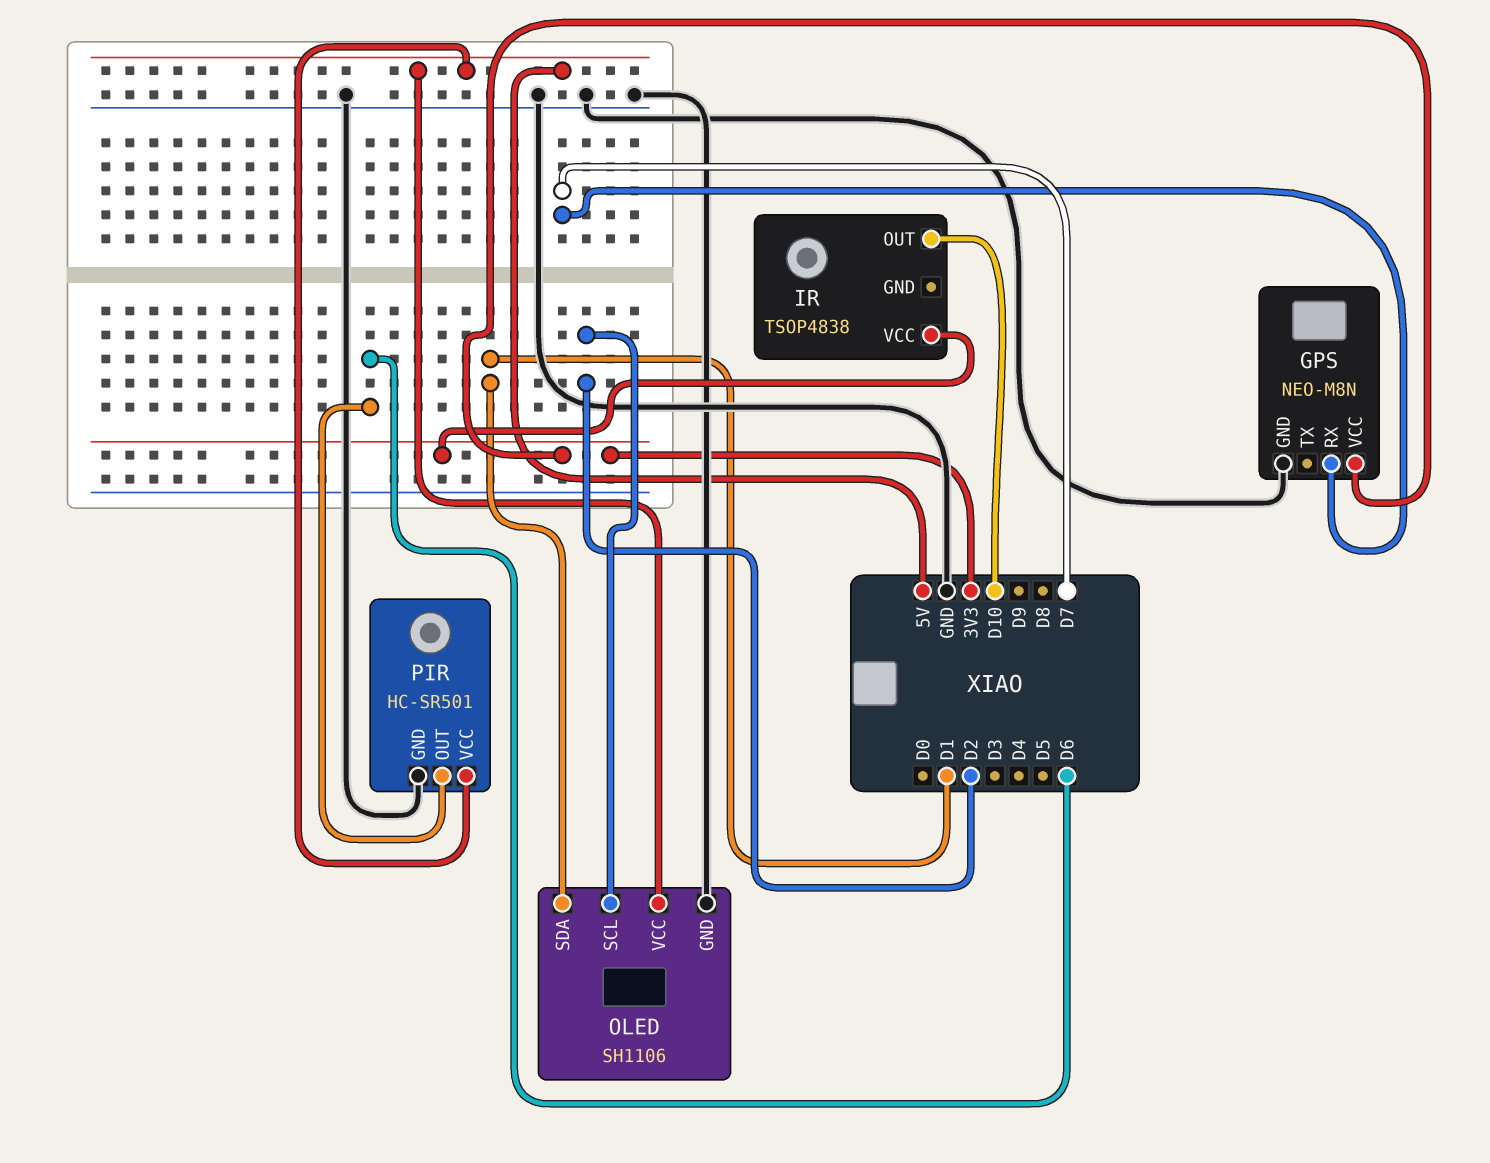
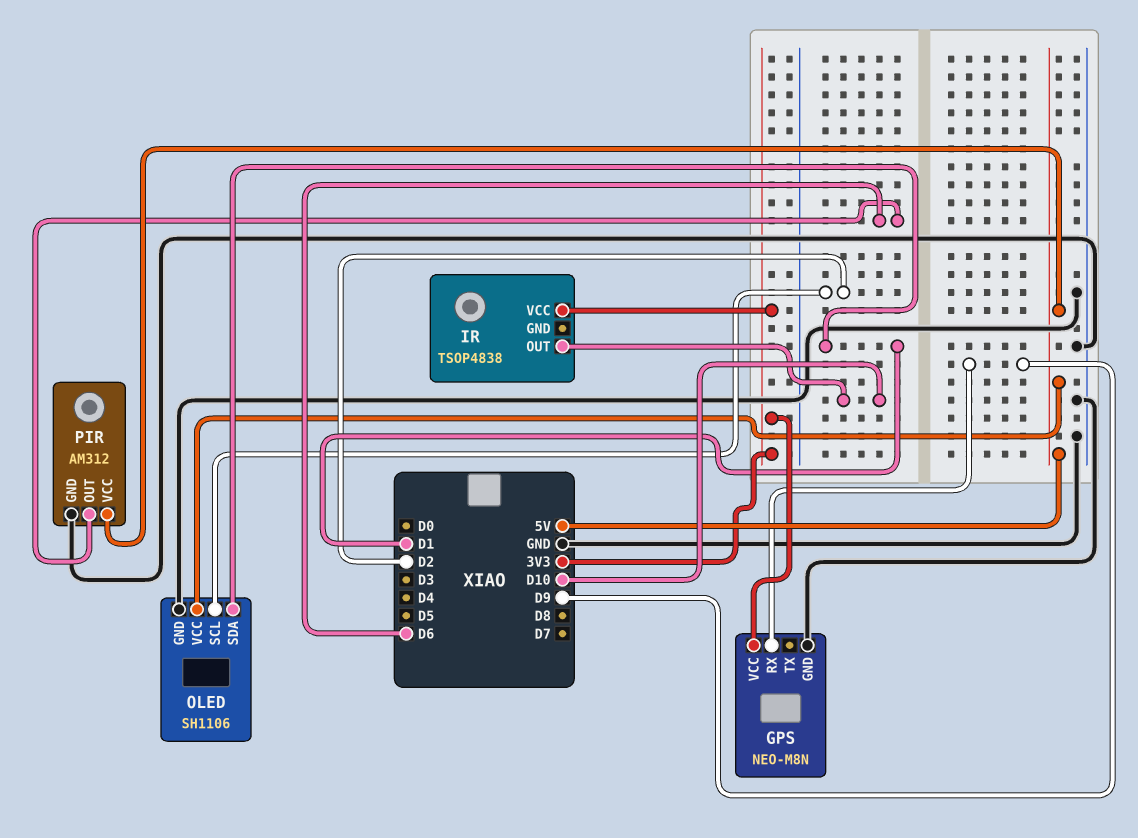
GPS pin RX: D7 -> D9
PIR: HC-SR501 -> AM312

